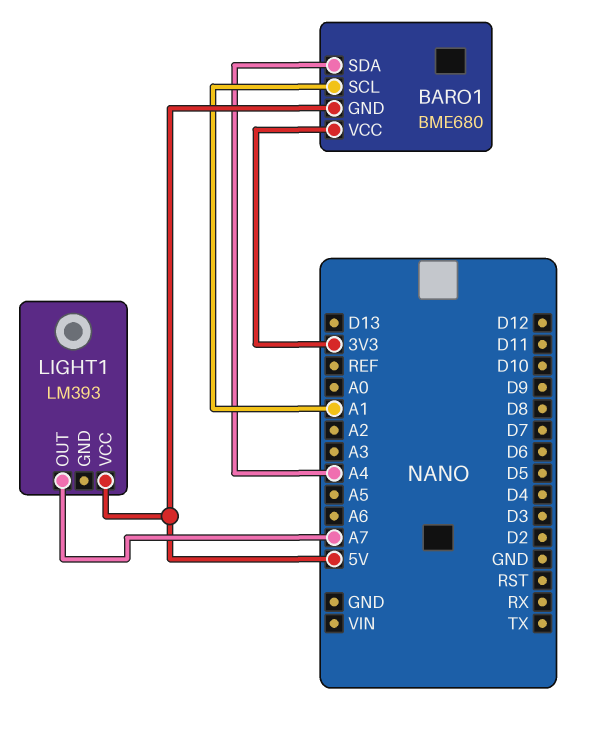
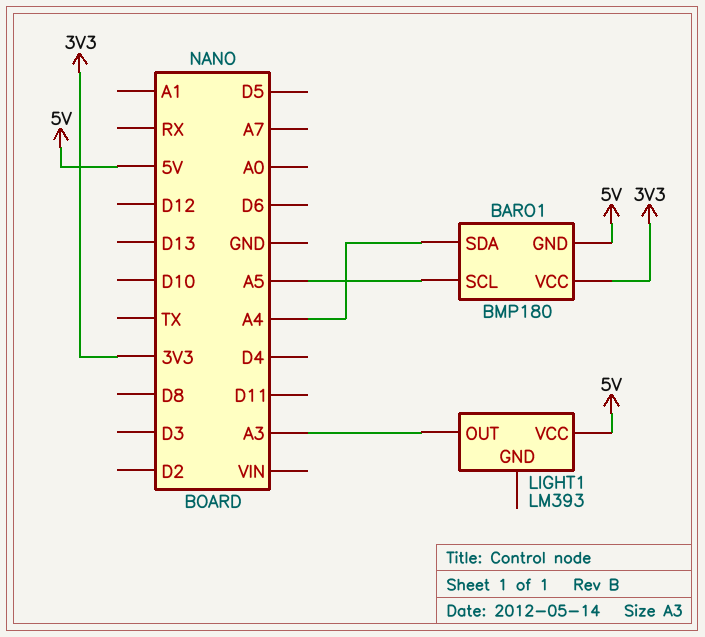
BARO1: BME680 -> BMP180
BARO1 pin SCL: A1 -> A5
LIGHT1 pin OUT: A7 -> A3

